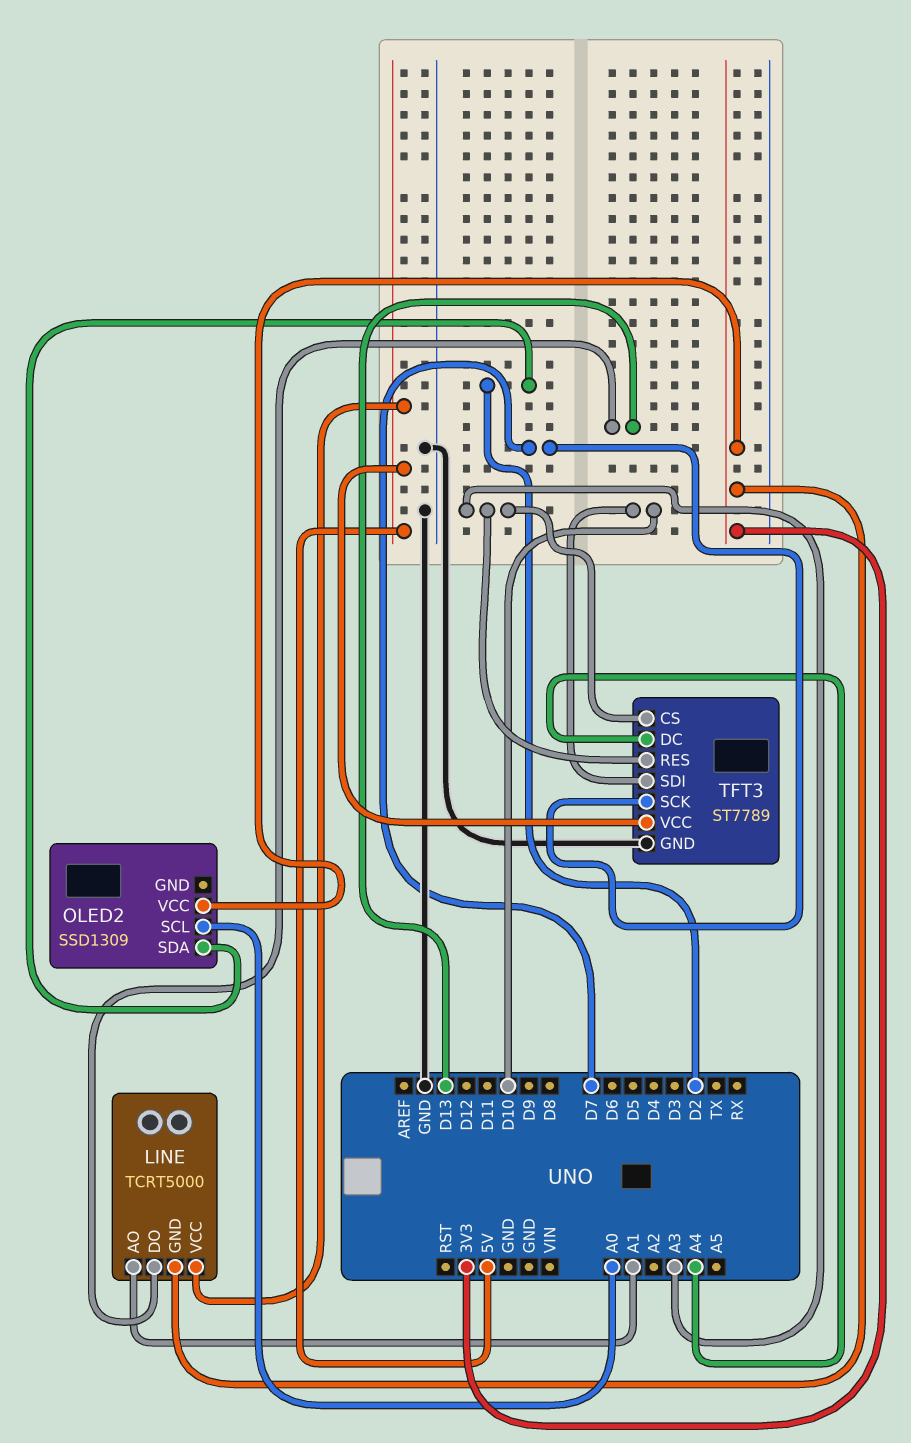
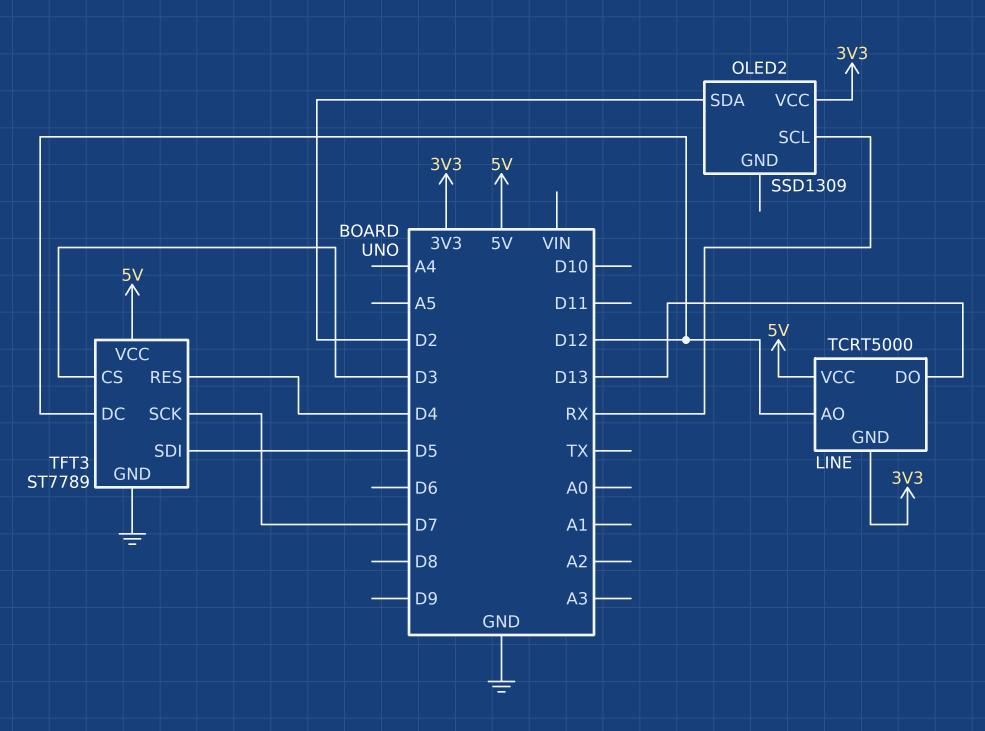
LINE pin AO: A1 -> D12
OLED2 pin SCL: A0 -> RX
TFT3 pin CS: A3 -> D3
TFT3 pin DC: A4 -> D12
TFT3 pin RES: A3 -> D4
TFT3 pin SDI: D10 -> D5

